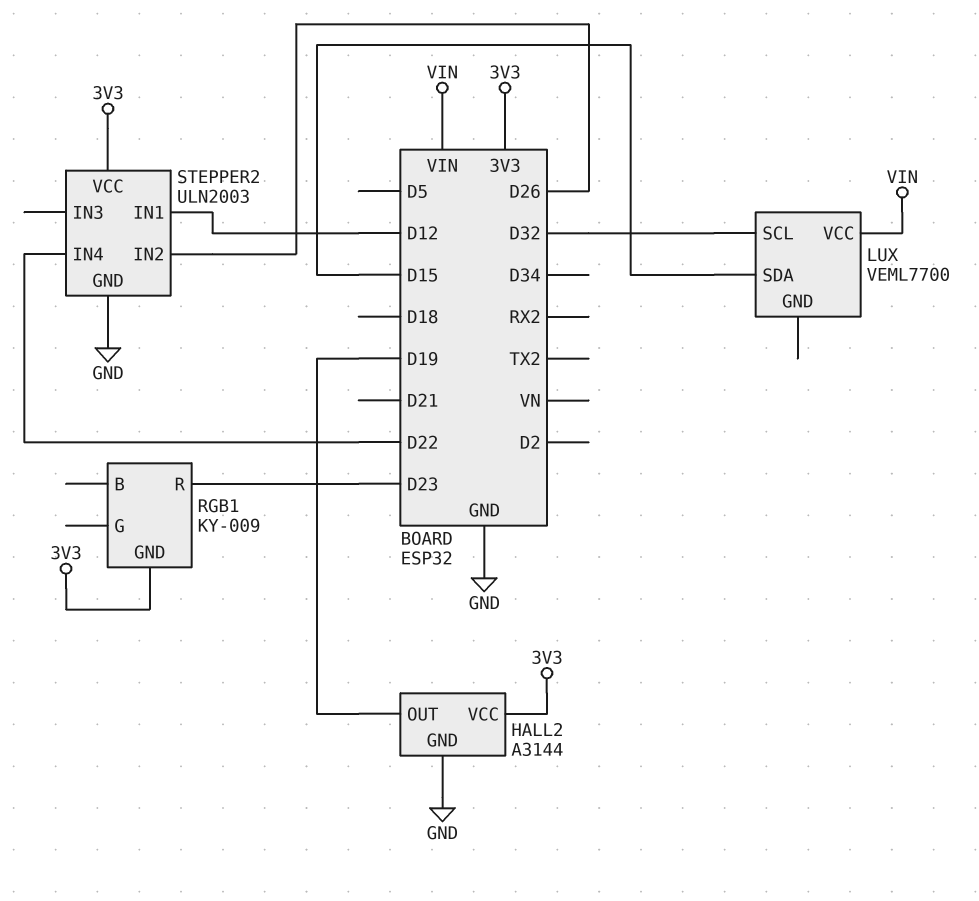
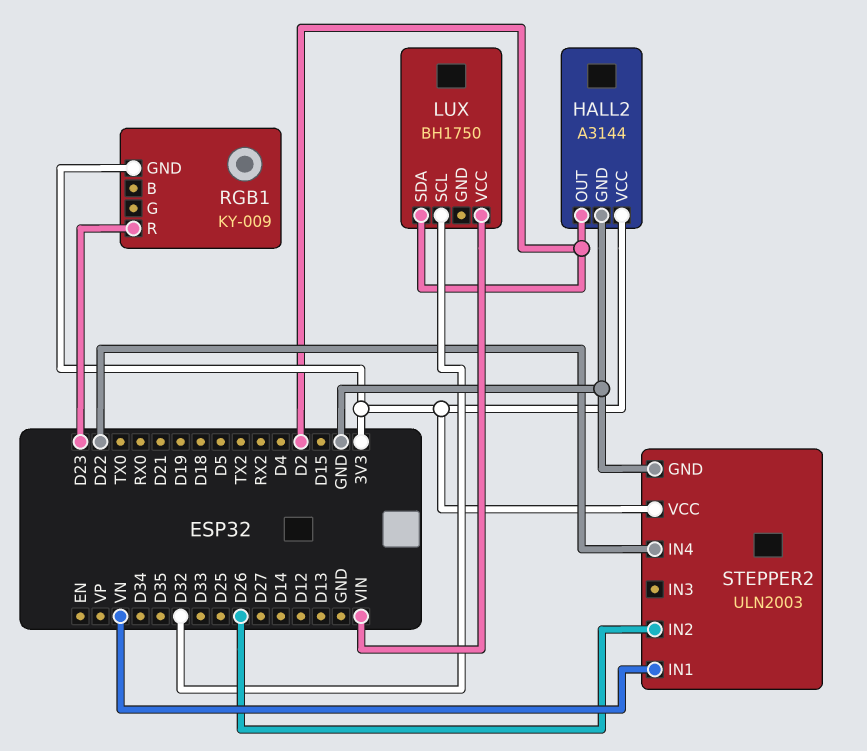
HALL2 pin OUT: D19 -> D2
LUX: VEML7700 -> BH1750
LUX pin SDA: D15 -> D2
STEPPER2 pin IN1: D12 -> VN

